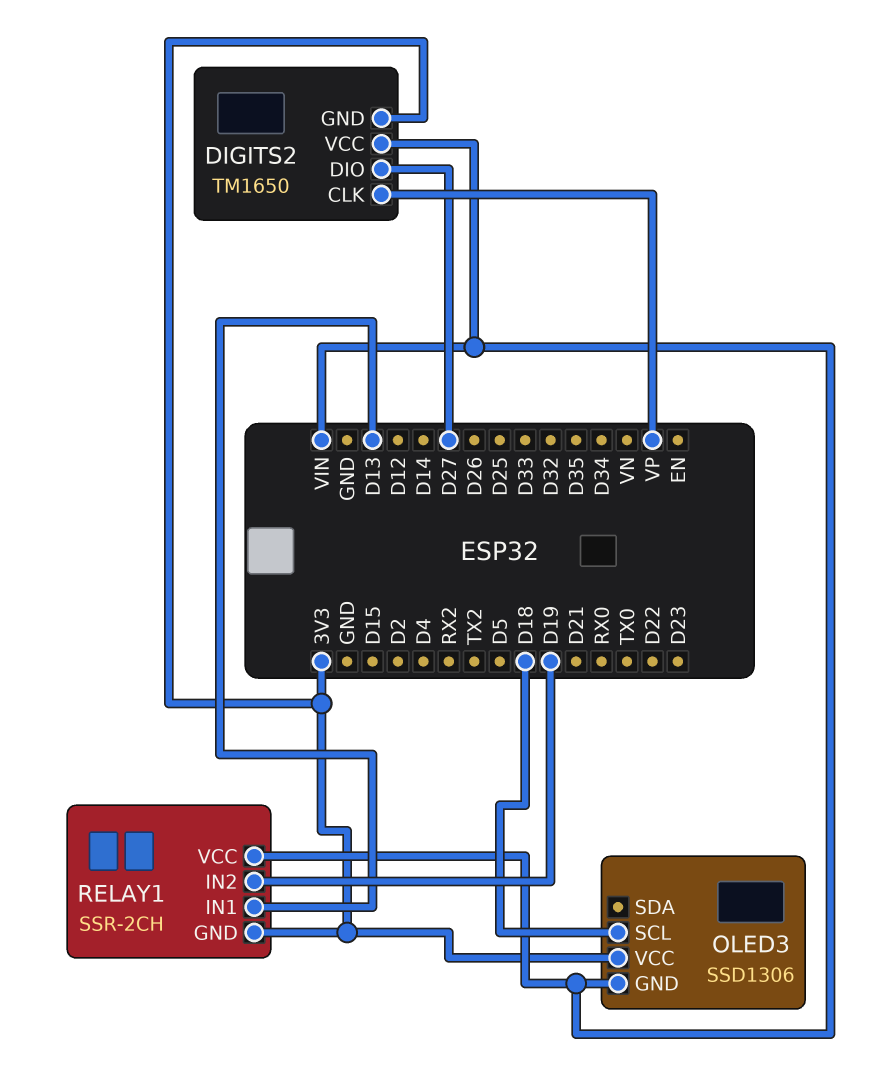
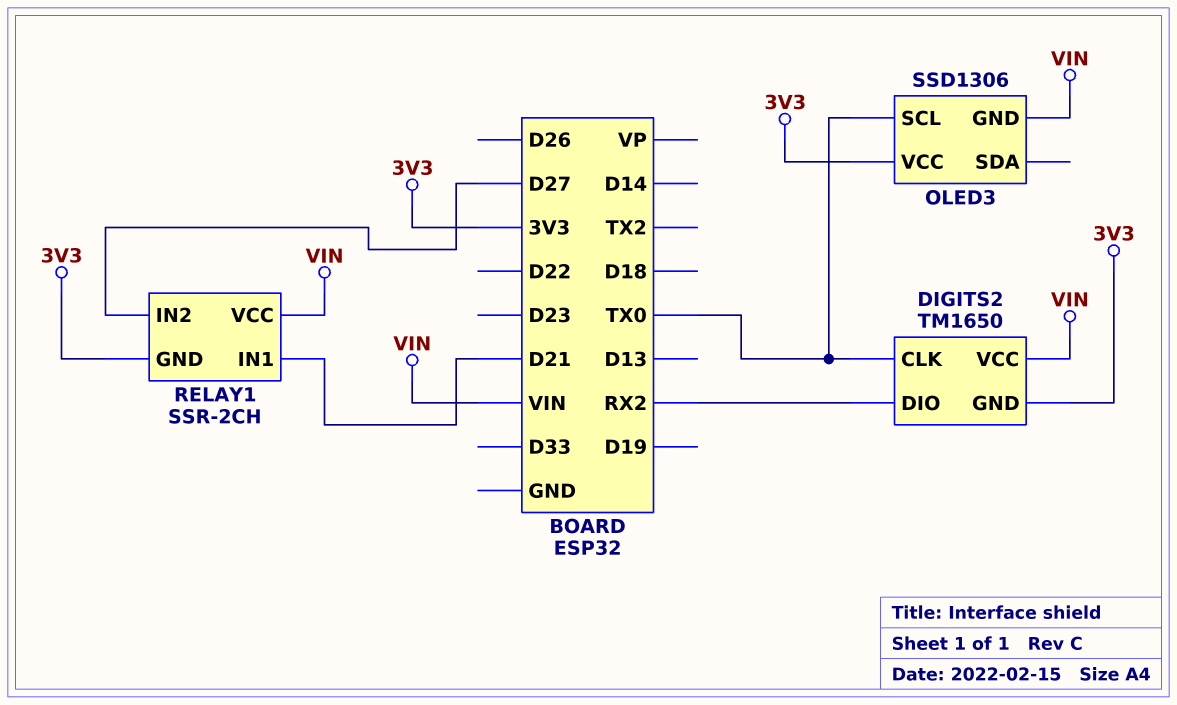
DIGITS2 pin CLK: VP -> TX0
DIGITS2 pin DIO: D27 -> RX2
OLED3 pin SCL: D18 -> TX0
RELAY1 pin IN1: D13 -> D21
RELAY1 pin IN2: D19 -> D27

